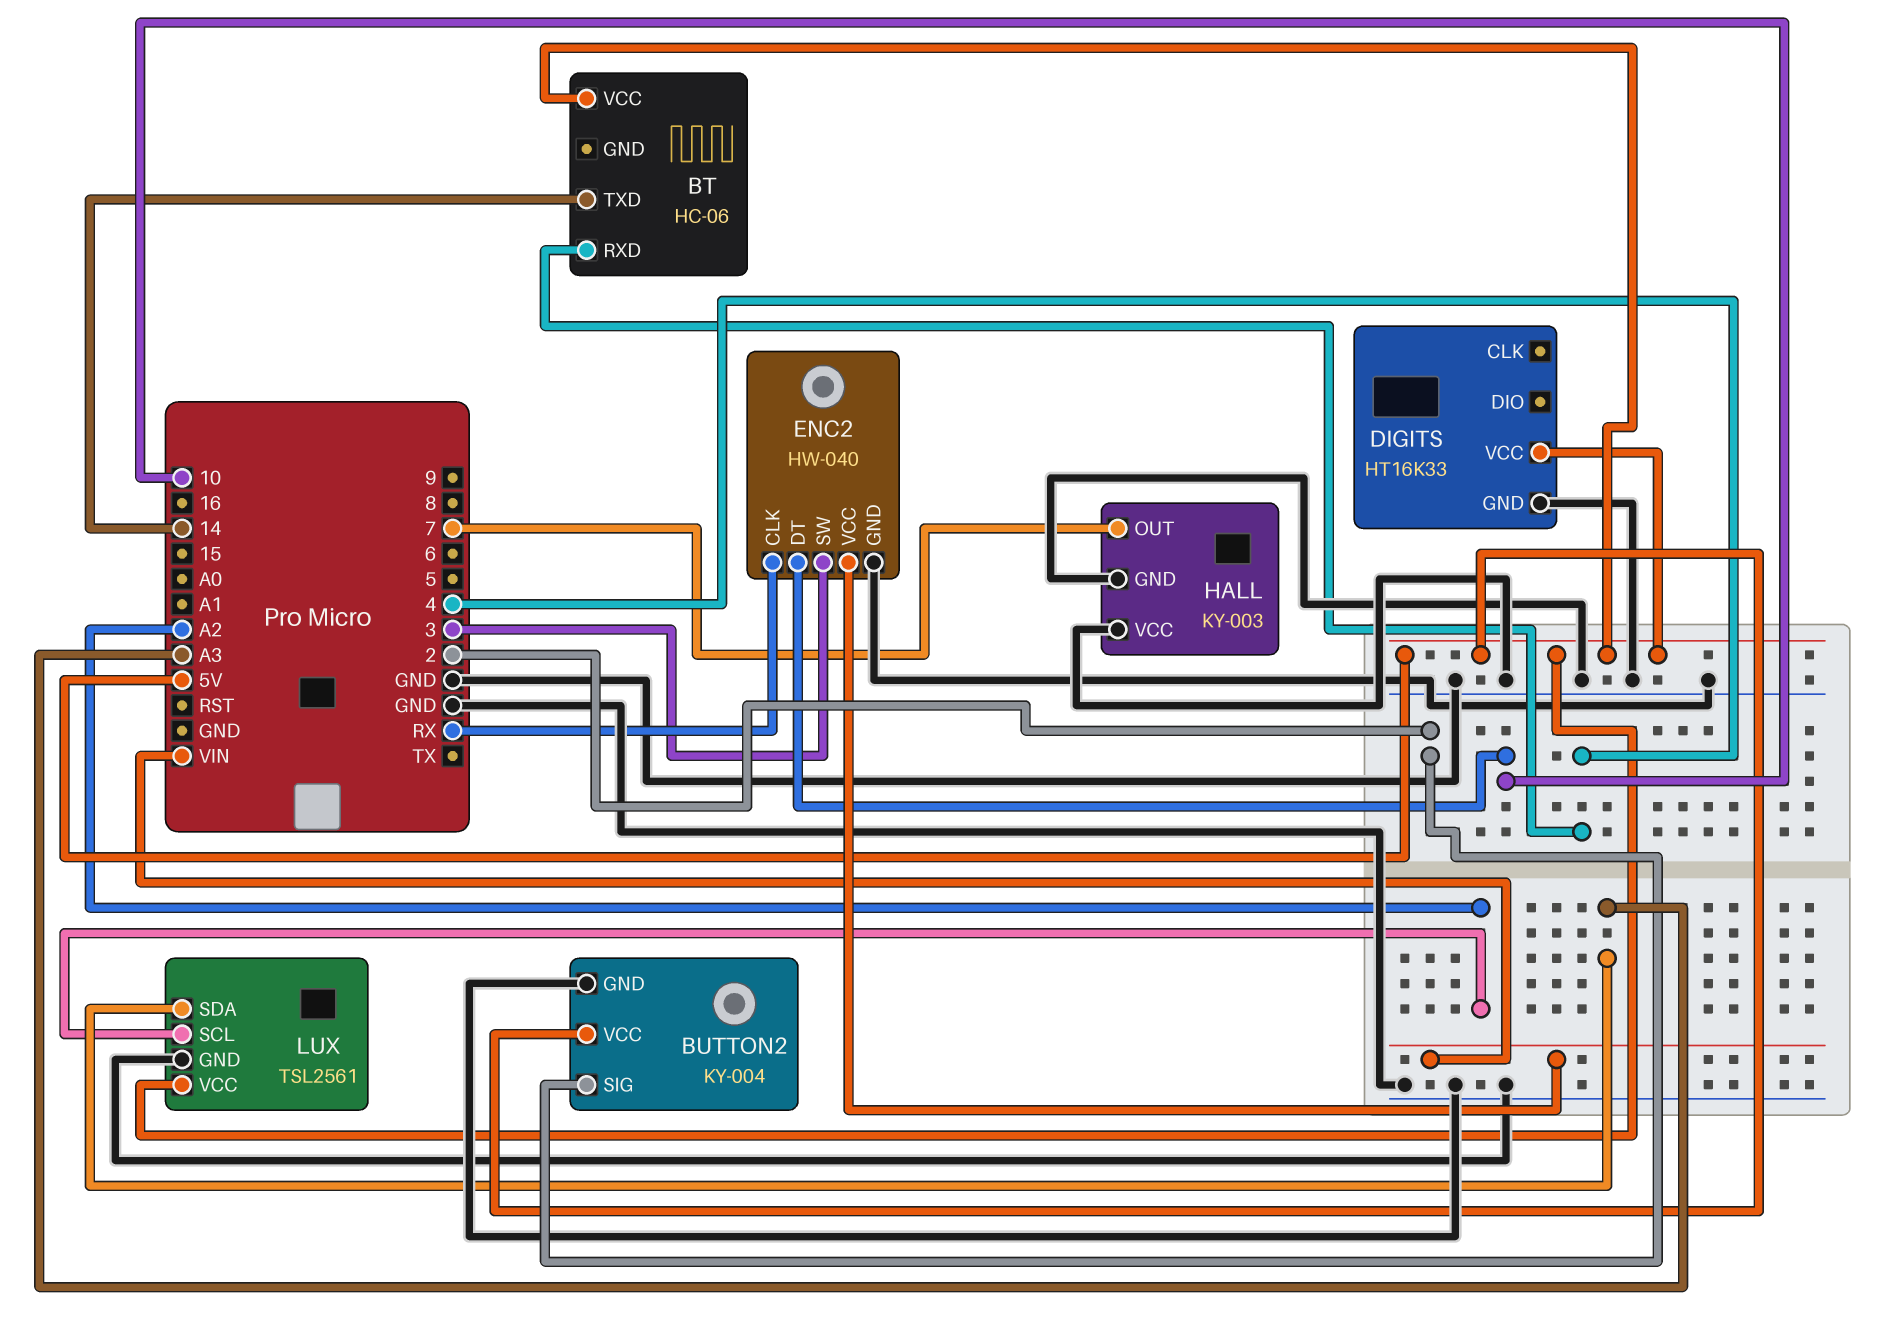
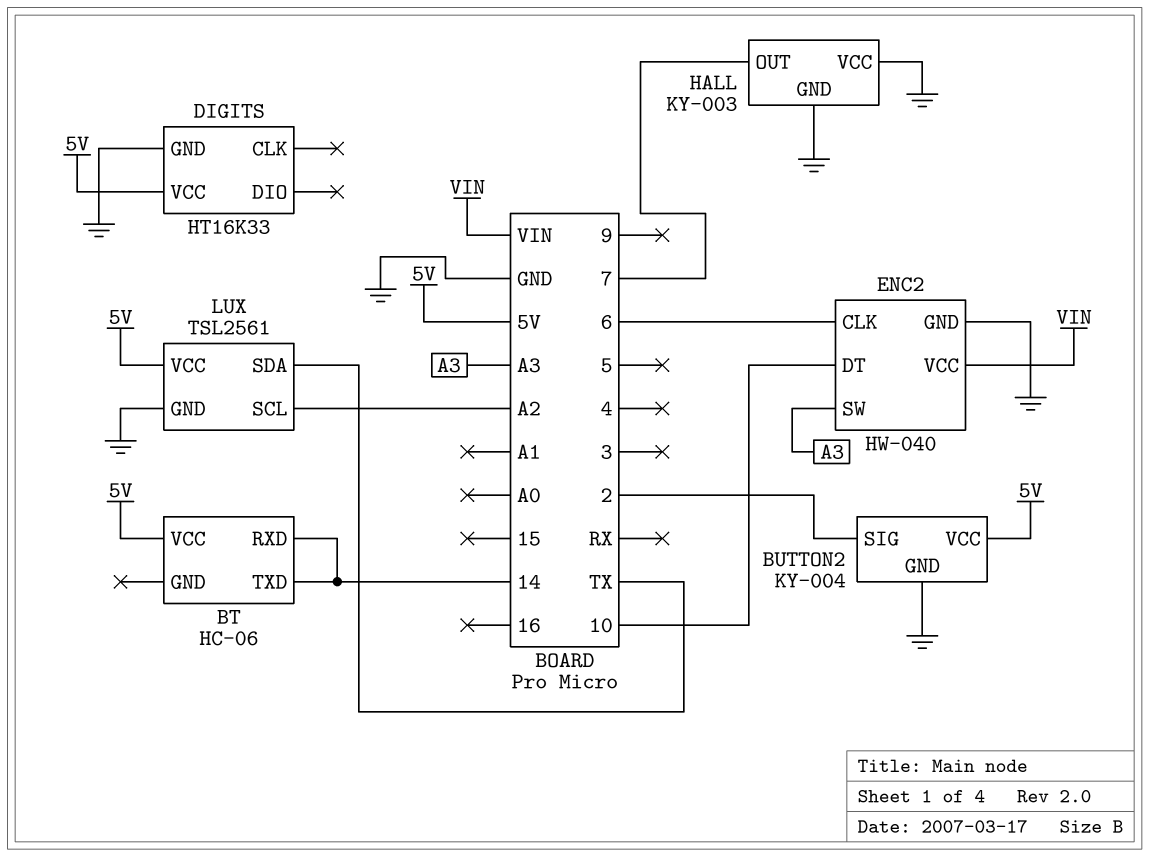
BT pin RXD: 4 -> 14
ENC2 pin CLK: RX -> 6
ENC2 pin SW: 3 -> A3
LUX pin SDA: A3 -> TX

